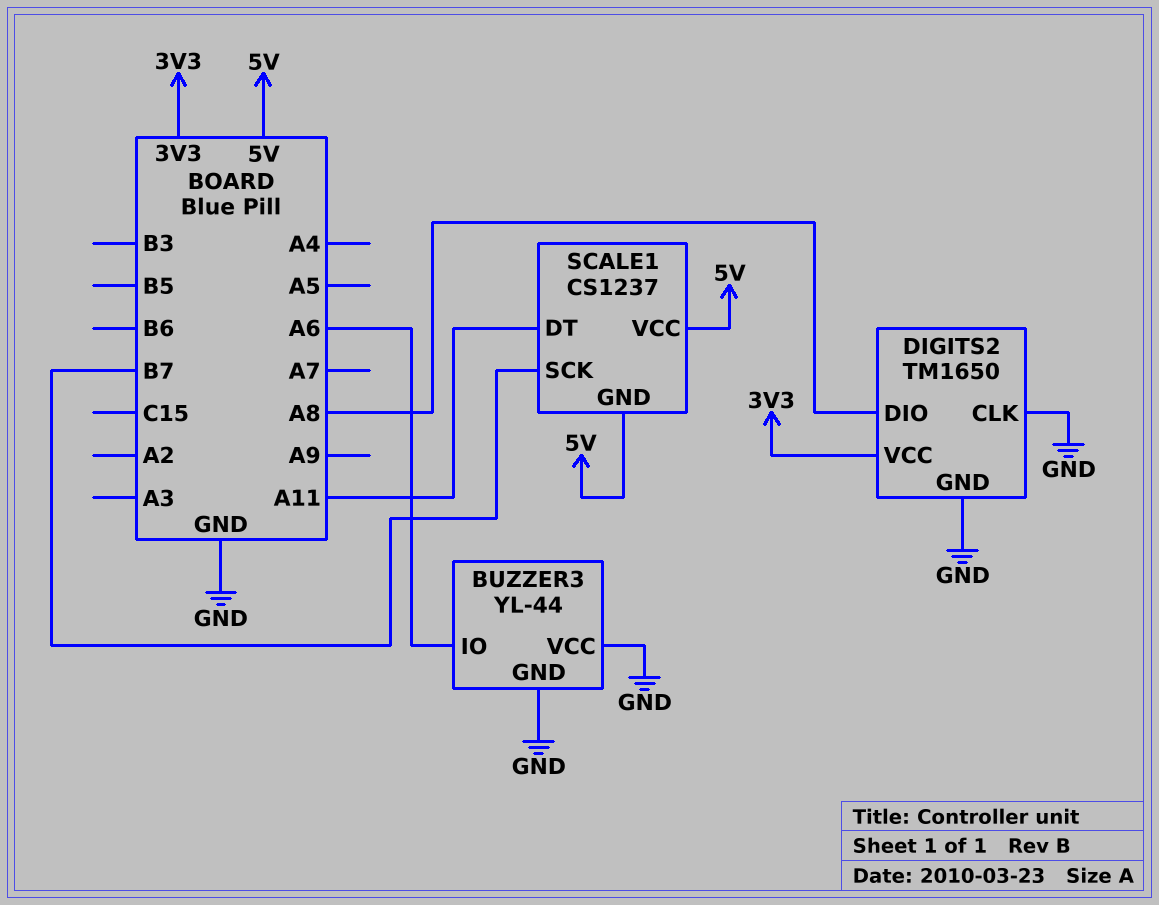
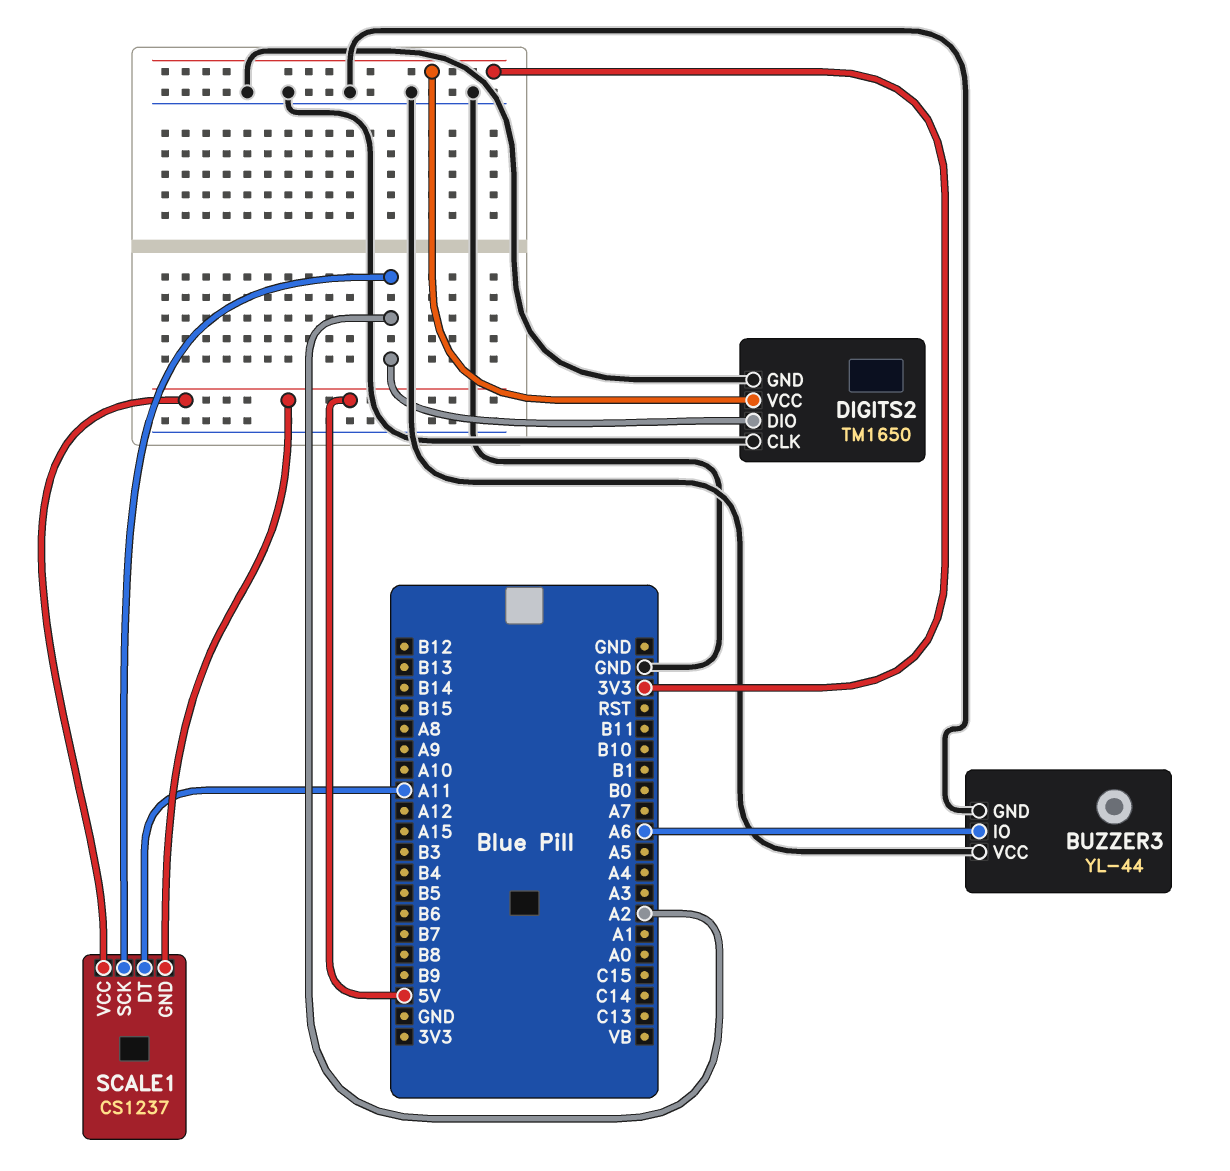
DIGITS2 pin DIO: A8 -> A2
SCALE1 pin SCK: B7 -> A2

